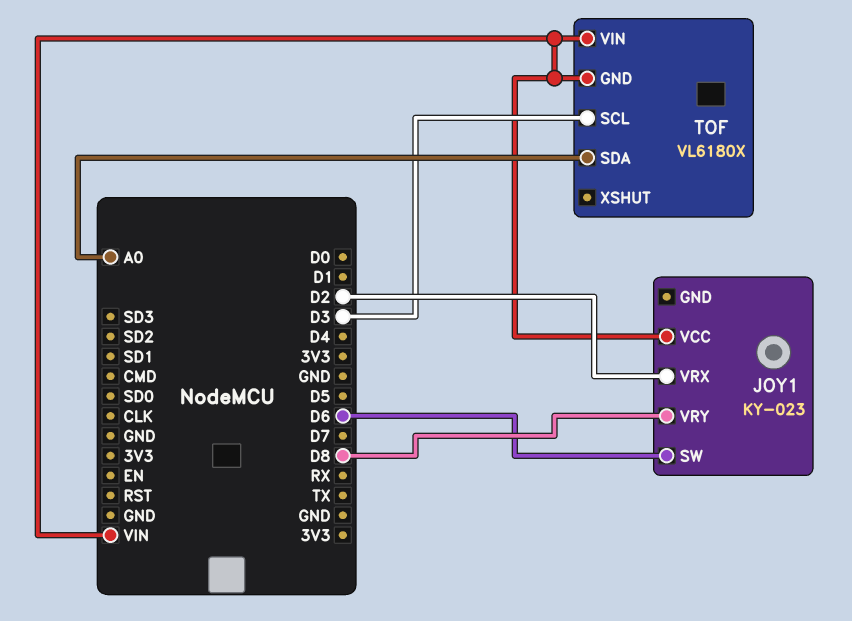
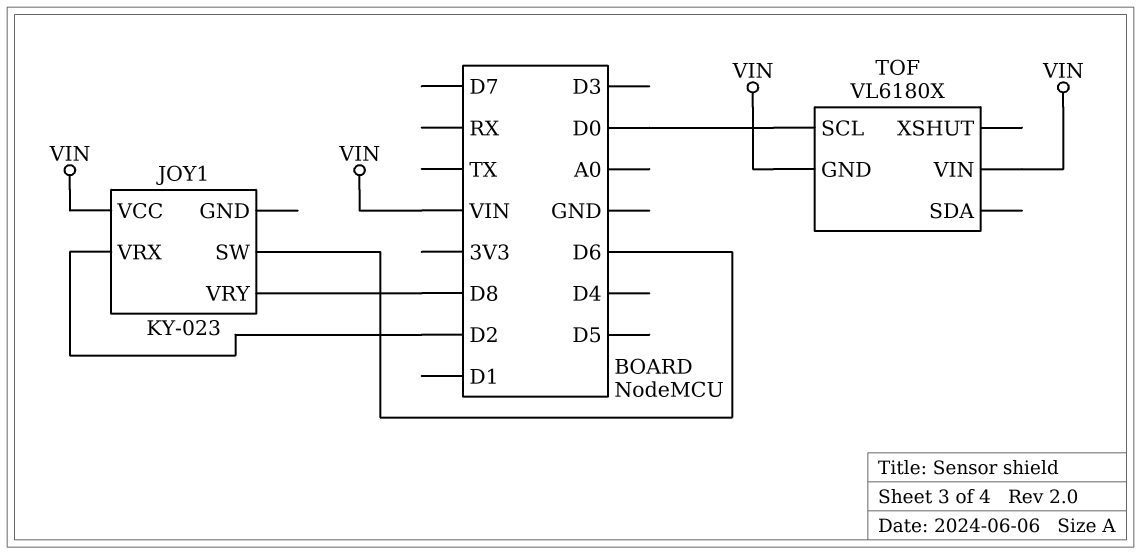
TOF pin SCL: D3 -> D0
TOF pin SDA: A0 -> none

